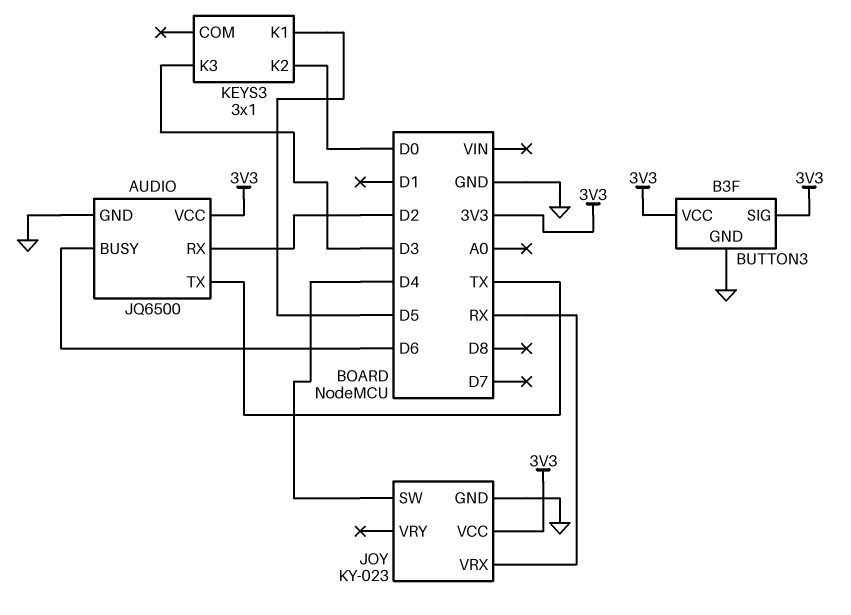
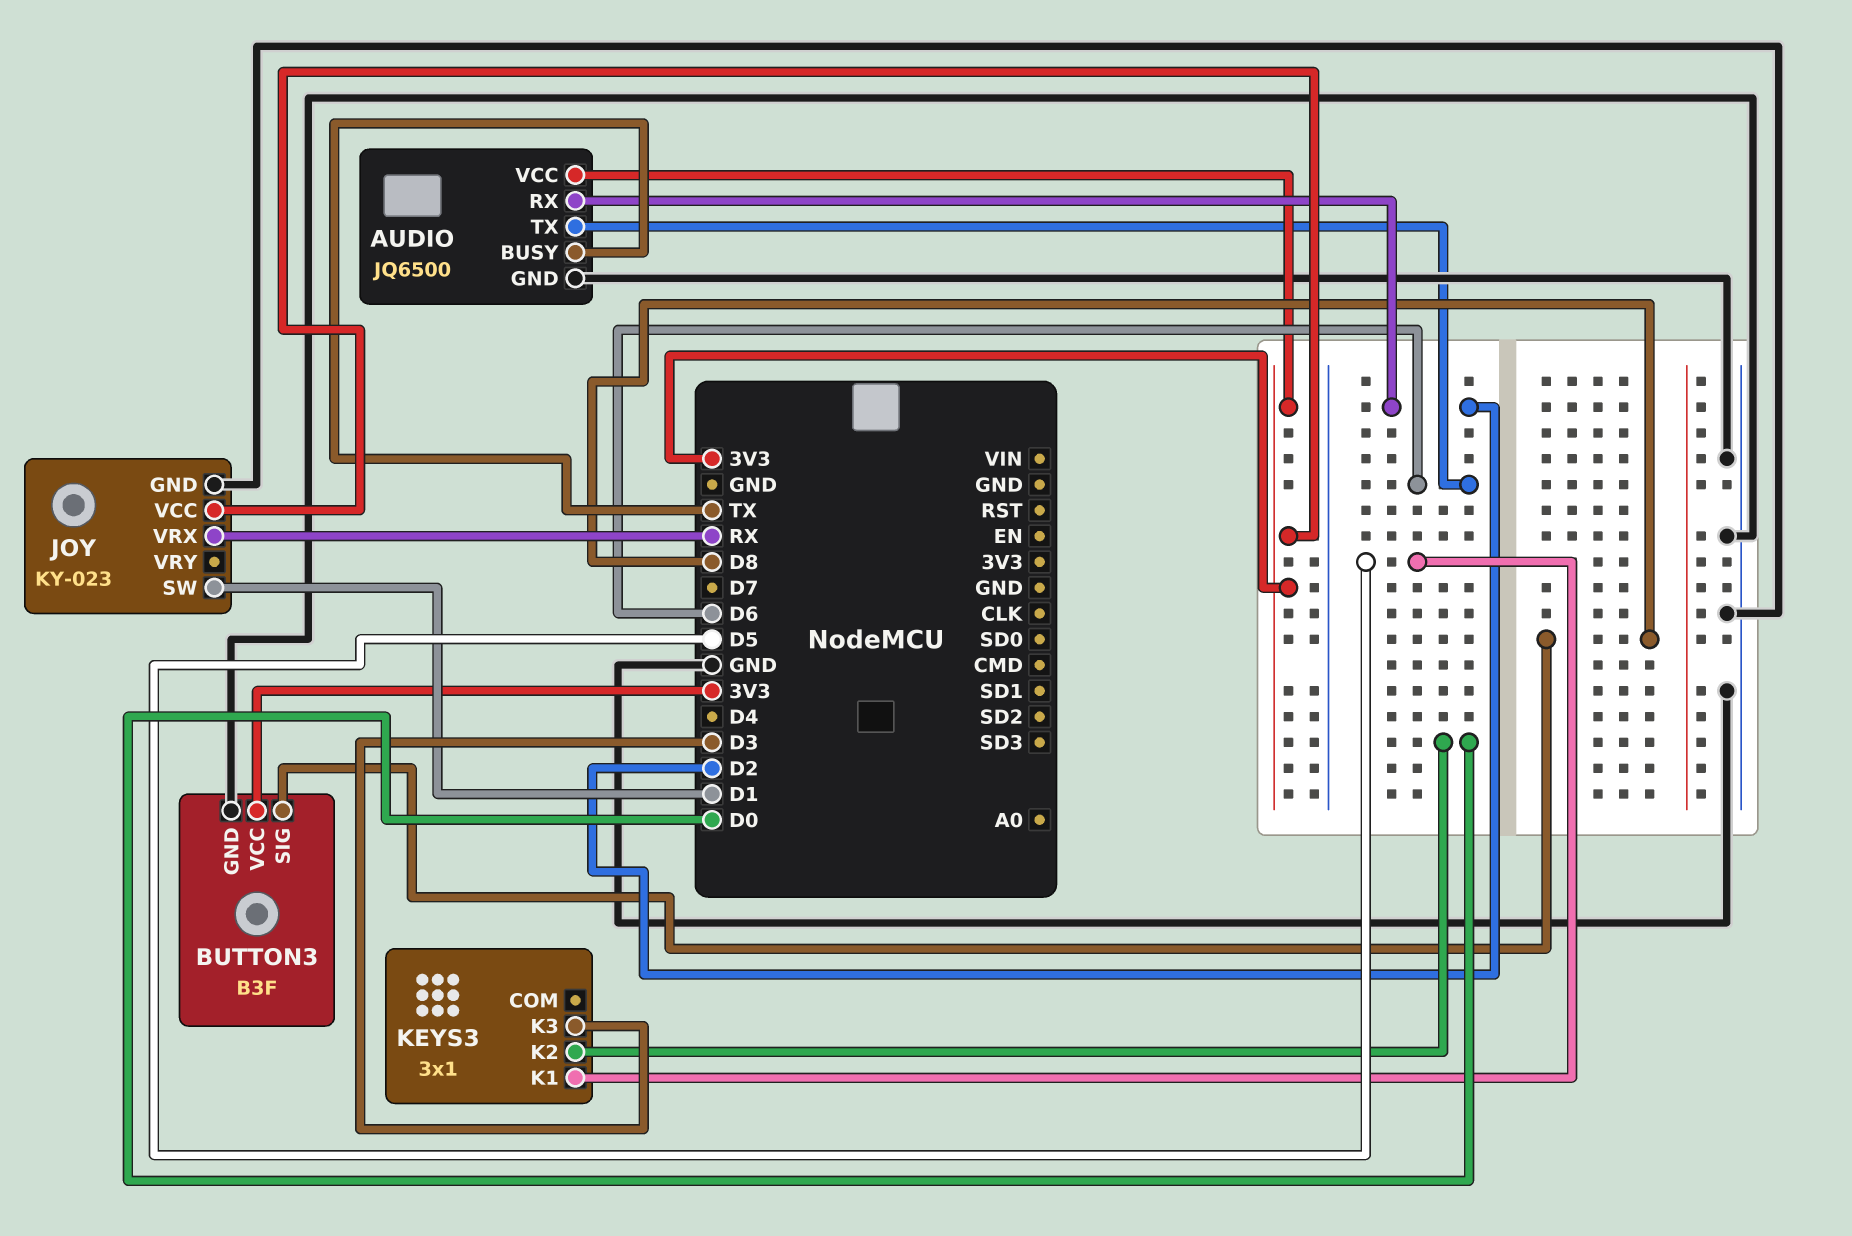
AUDIO pin BUSY: D6 -> TX
AUDIO pin TX: TX -> D6
BUTTON3 pin SIG: 3V3 -> D8
JOY pin SW: D4 -> D1

